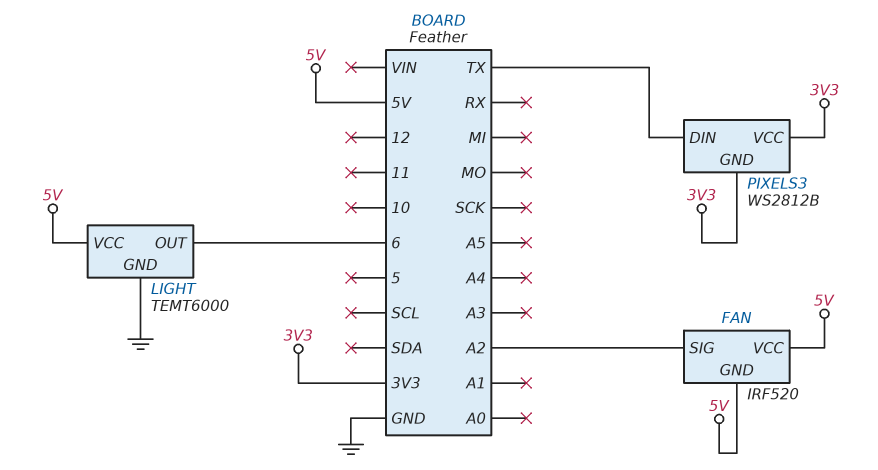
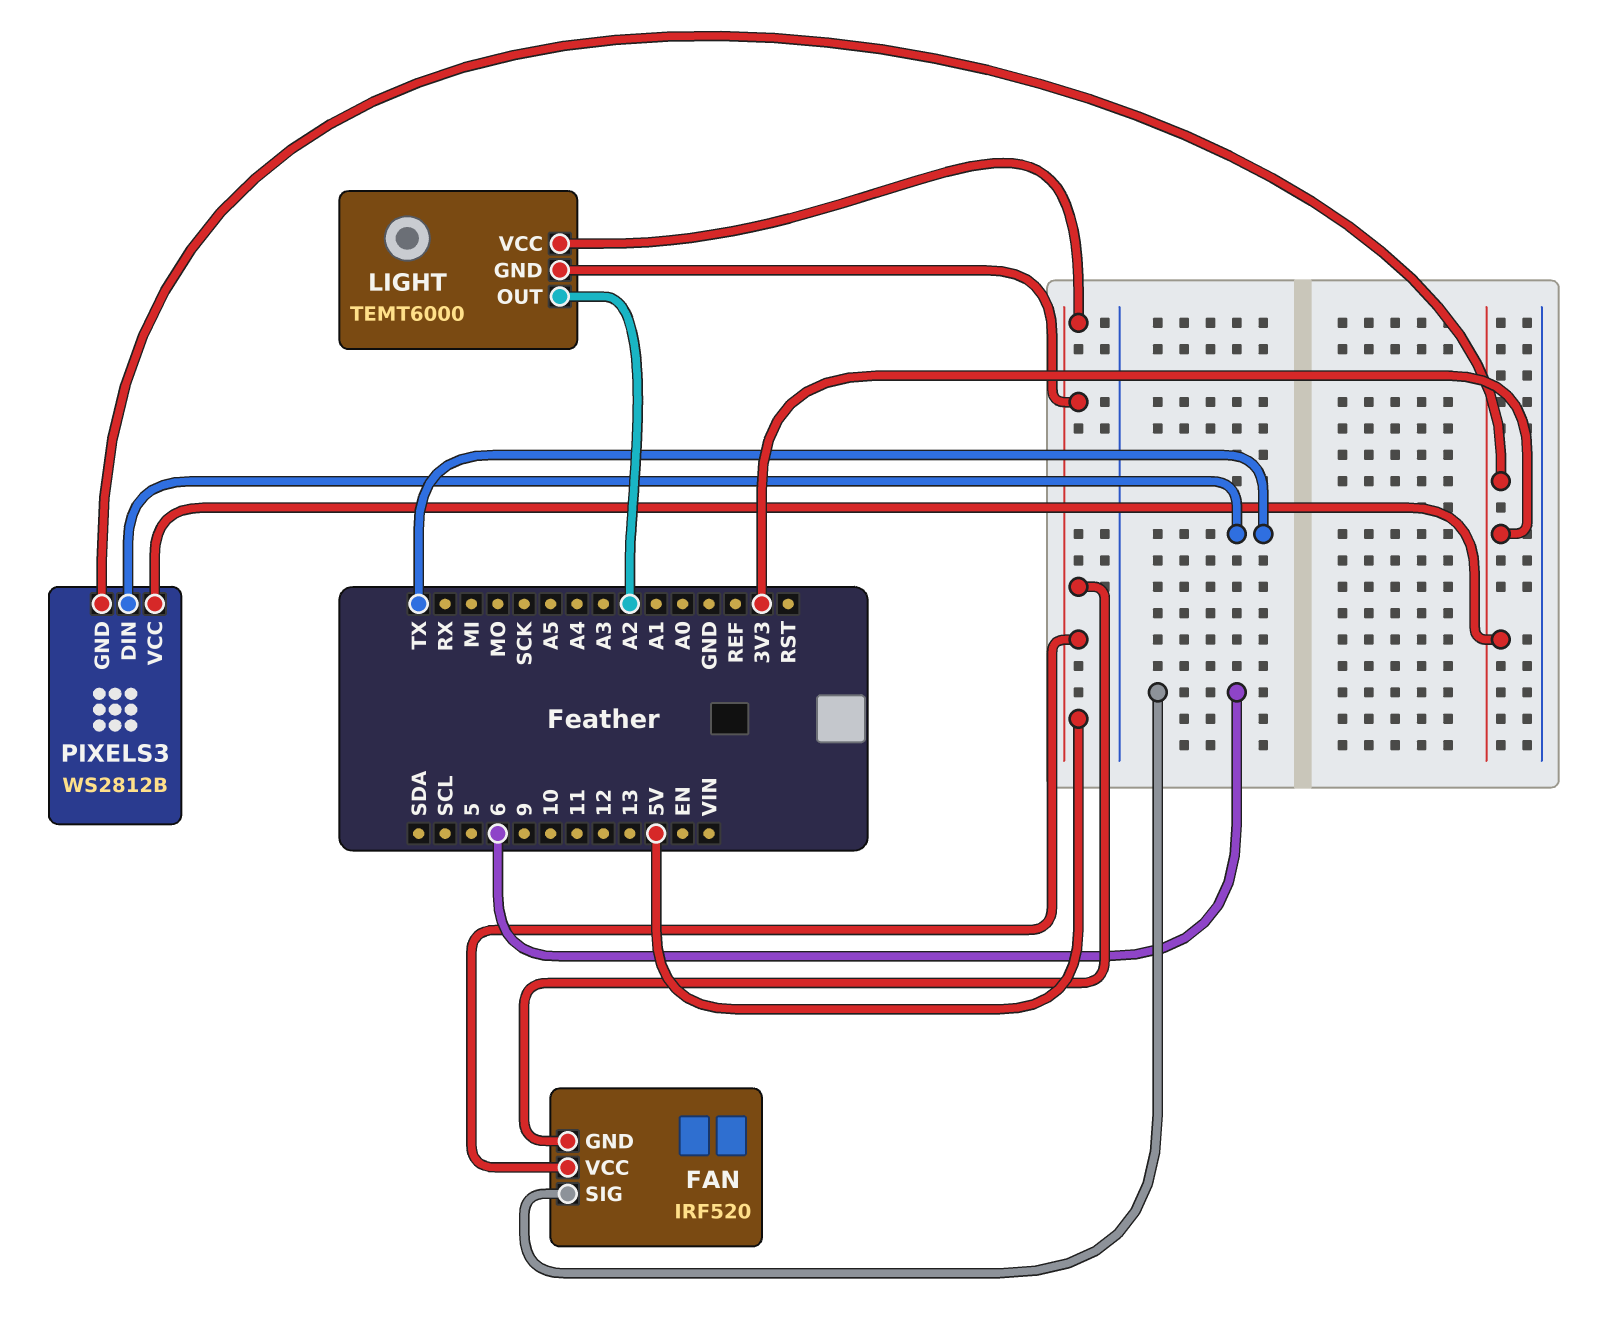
FAN pin SIG: A2 -> 6
LIGHT pin GND: GND -> 5V
LIGHT pin OUT: 6 -> A2

